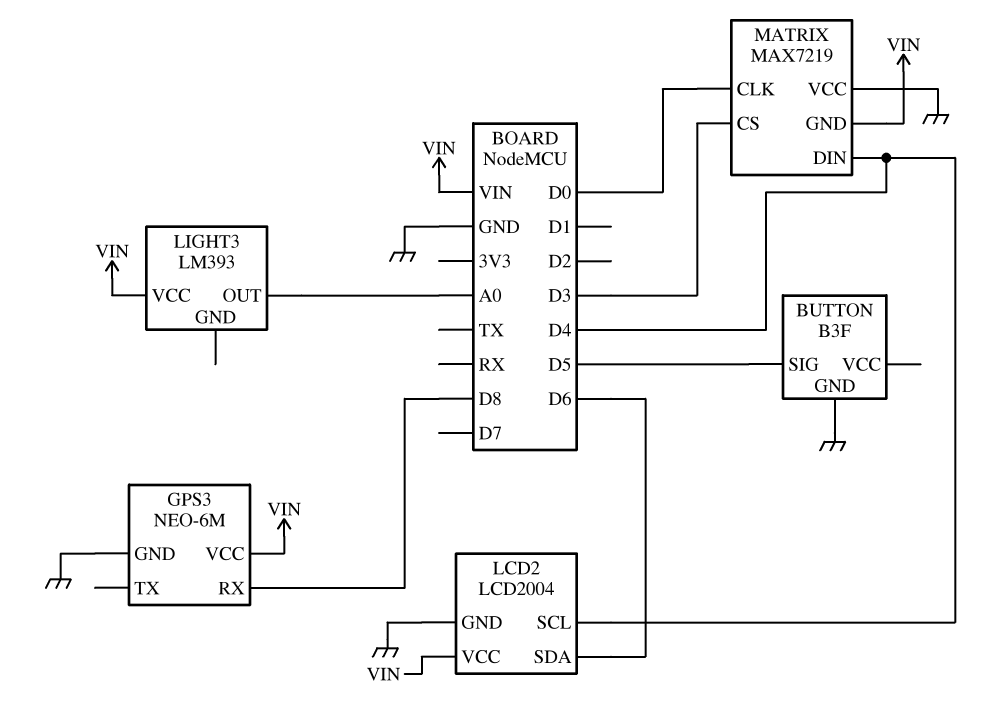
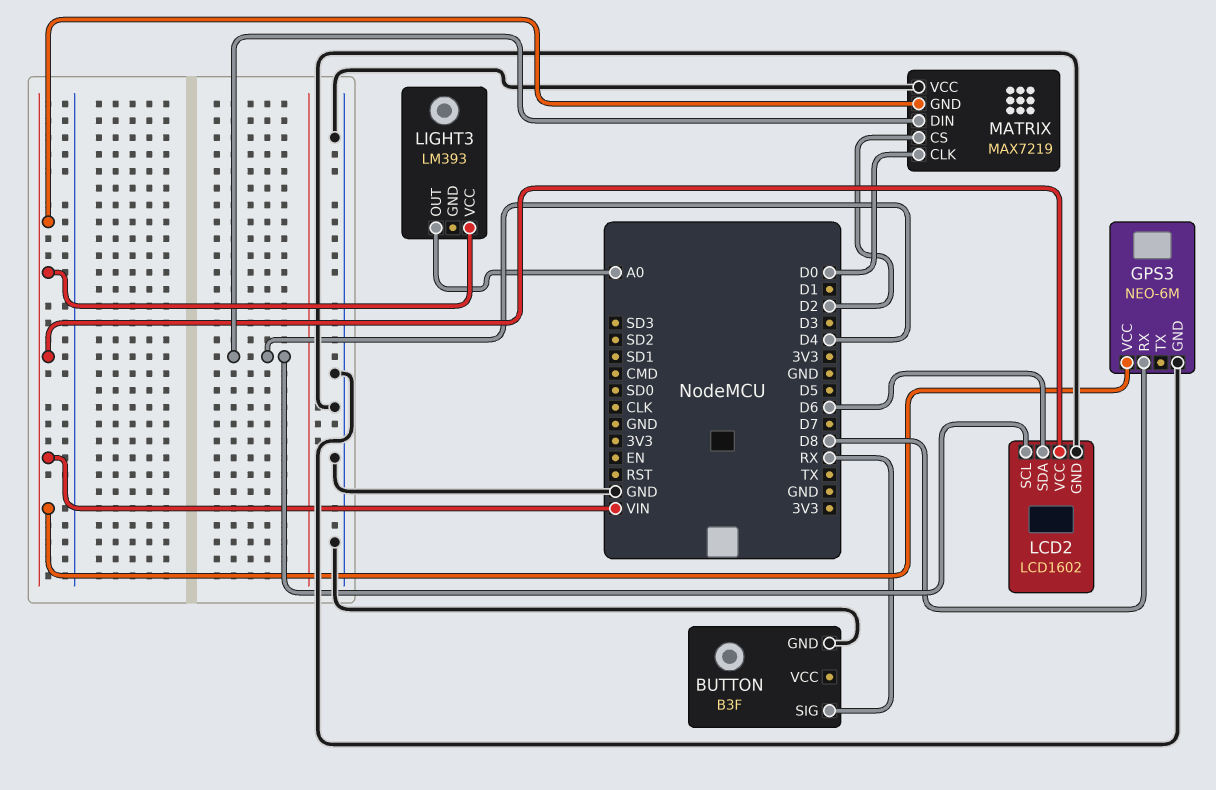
BUTTON pin SIG: D5 -> RX
LCD2: LCD2004 -> LCD1602
MATRIX pin CS: D3 -> D2

